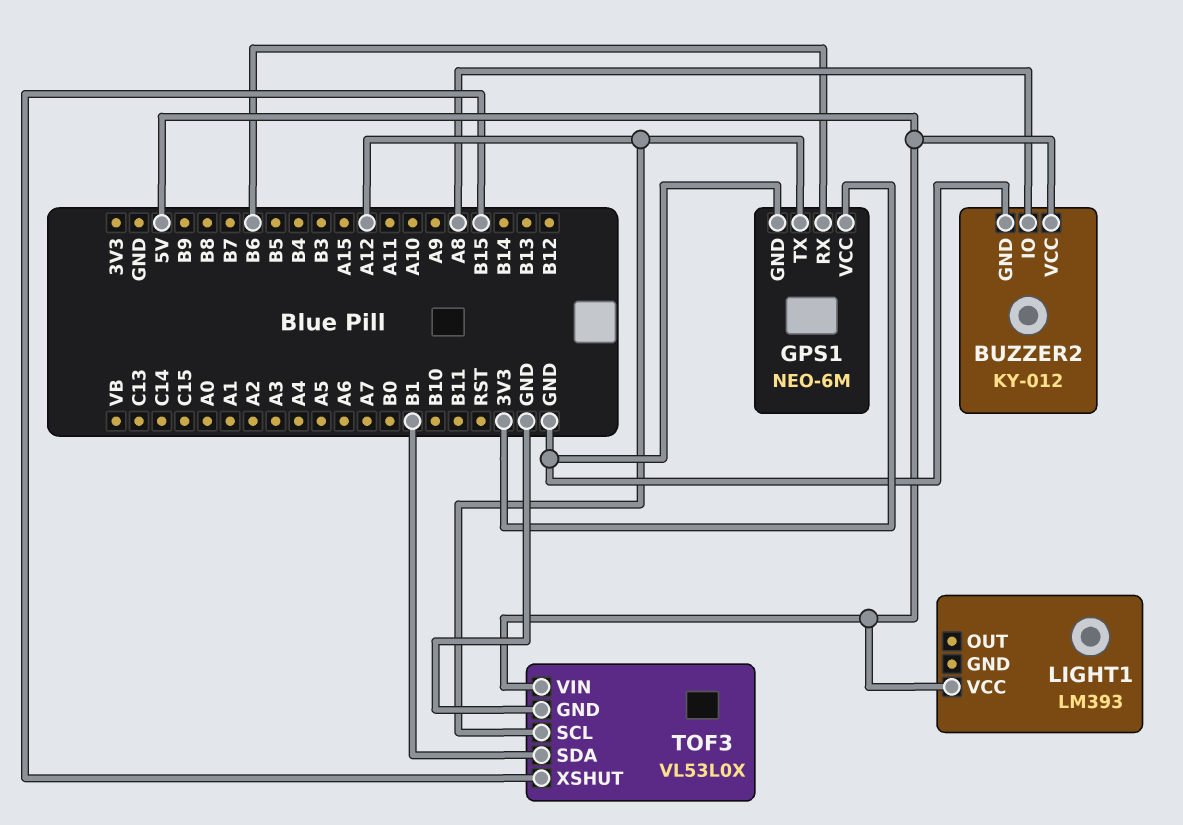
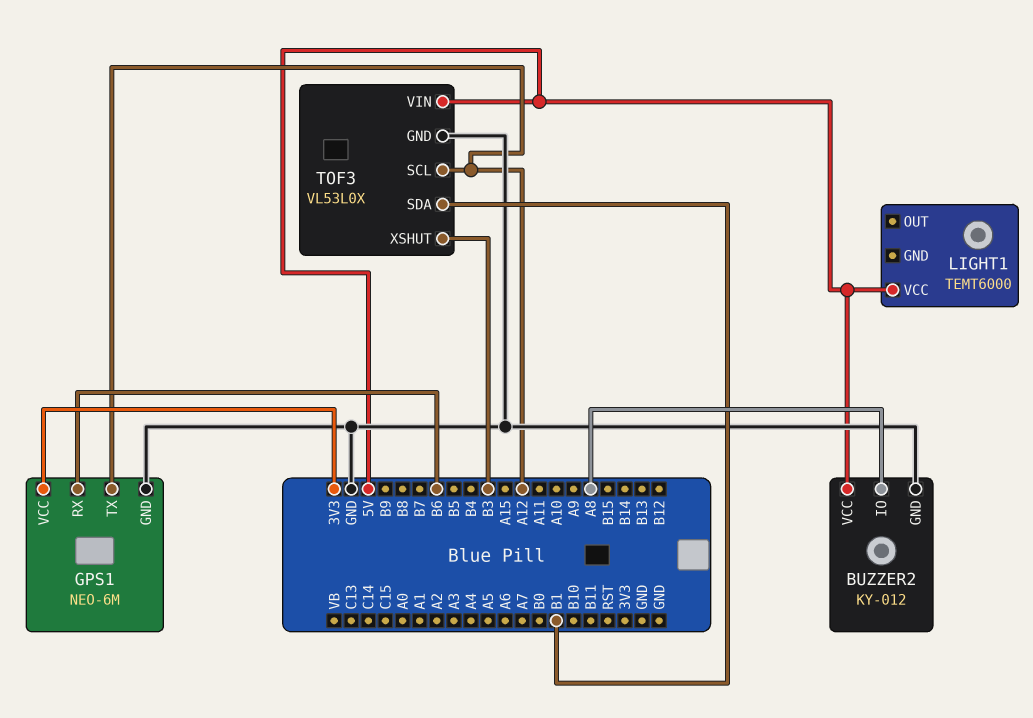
LIGHT1: LM393 -> TEMT6000
TOF3 pin XSHUT: B15 -> B3

